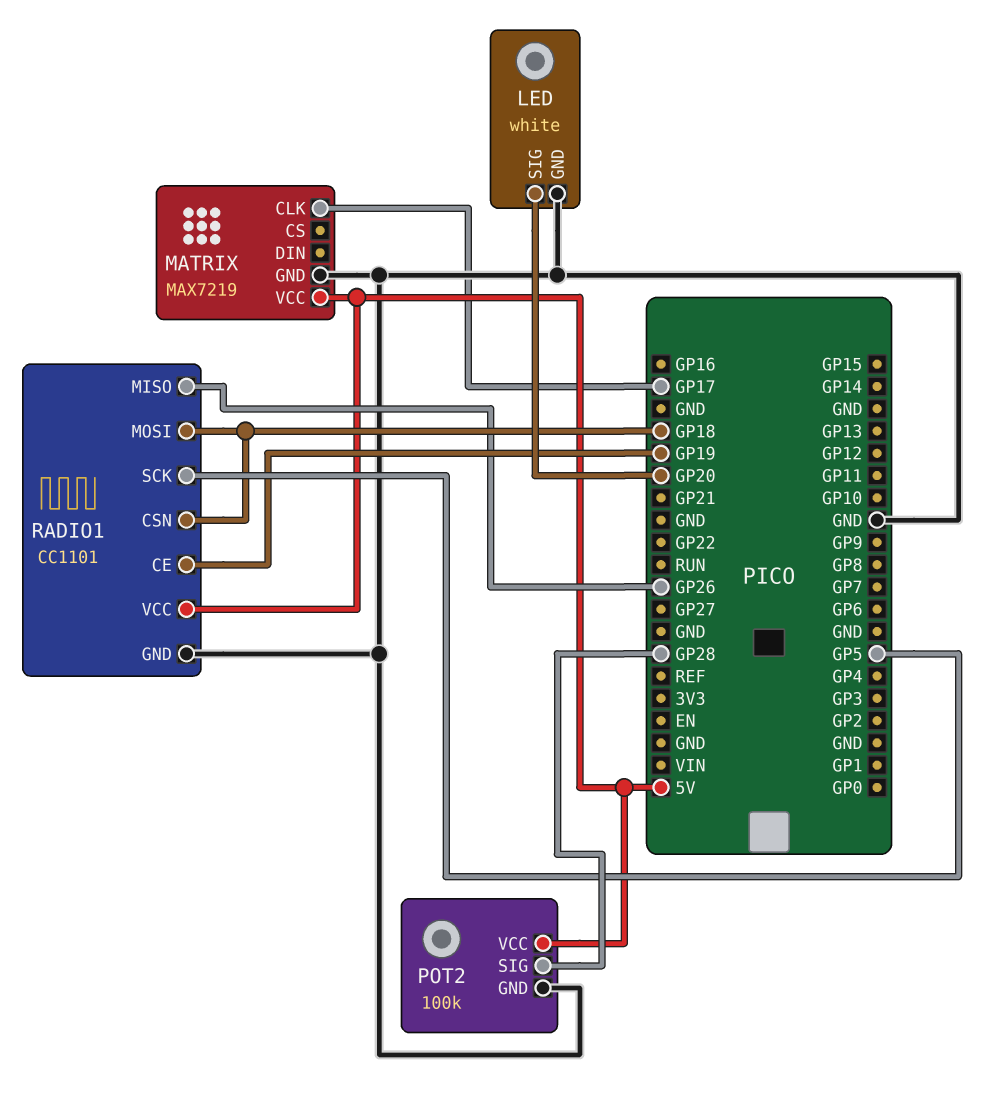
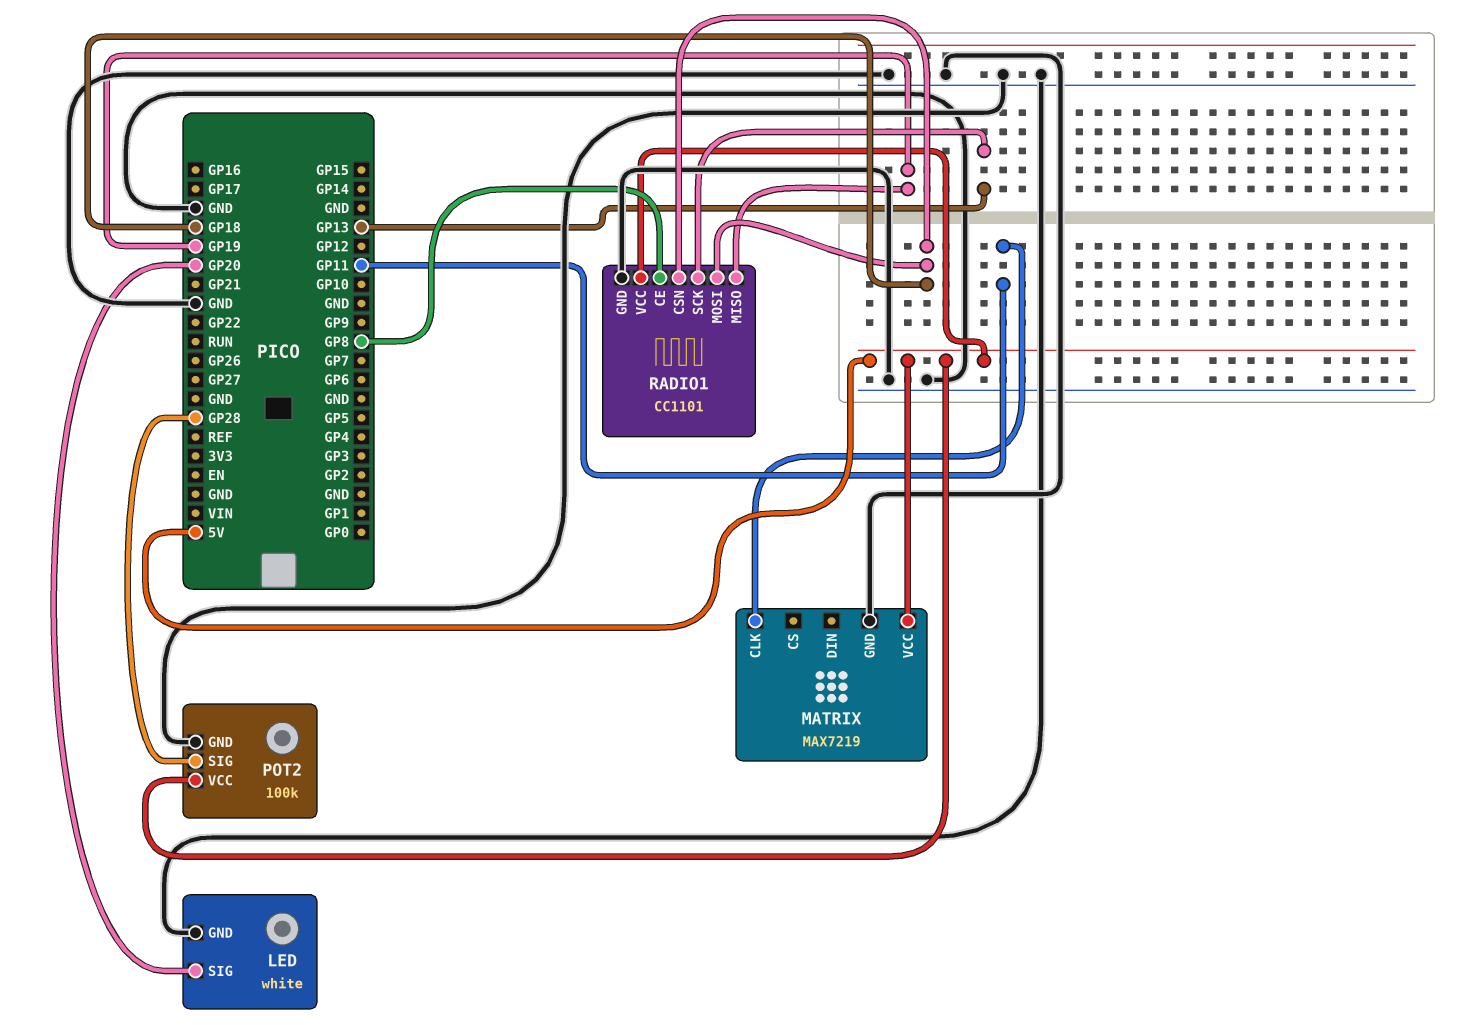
MATRIX pin CLK: GP17 -> GP11
RADIO1 pin CE: GP19 -> GP8
RADIO1 pin MISO: GP26 -> GP19
RADIO1 pin SCK: GP5 -> GP13

